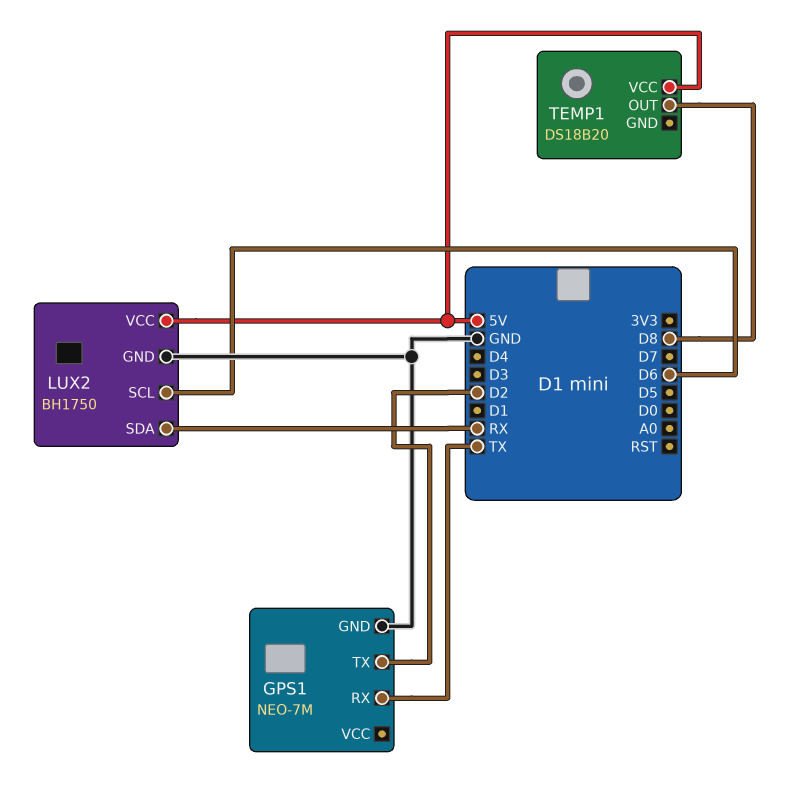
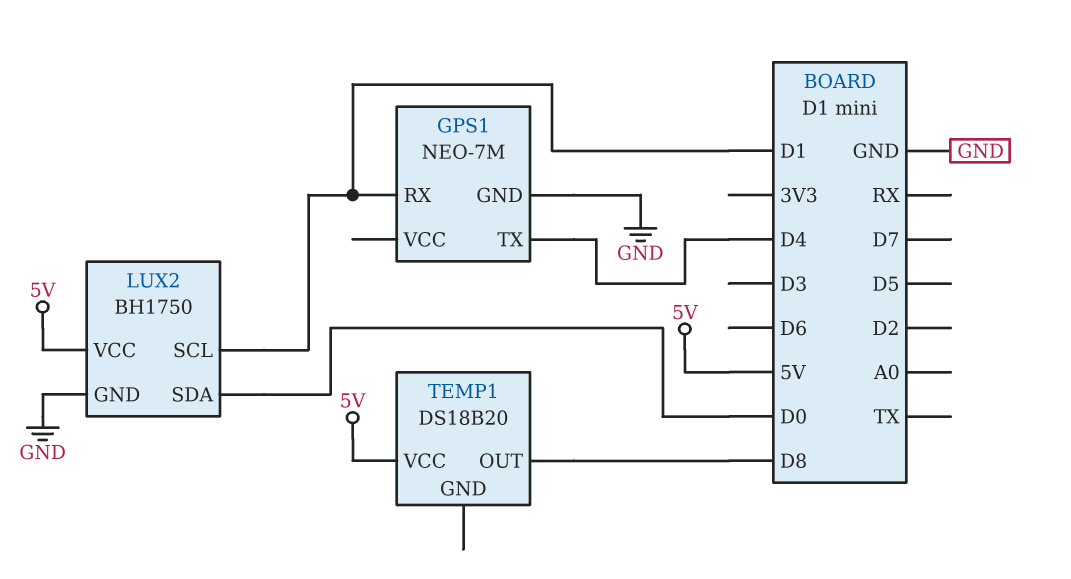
GPS1 pin RX: TX -> D1
GPS1 pin TX: D2 -> D4
LUX2 pin SCL: D6 -> D1
LUX2 pin SDA: RX -> D0

